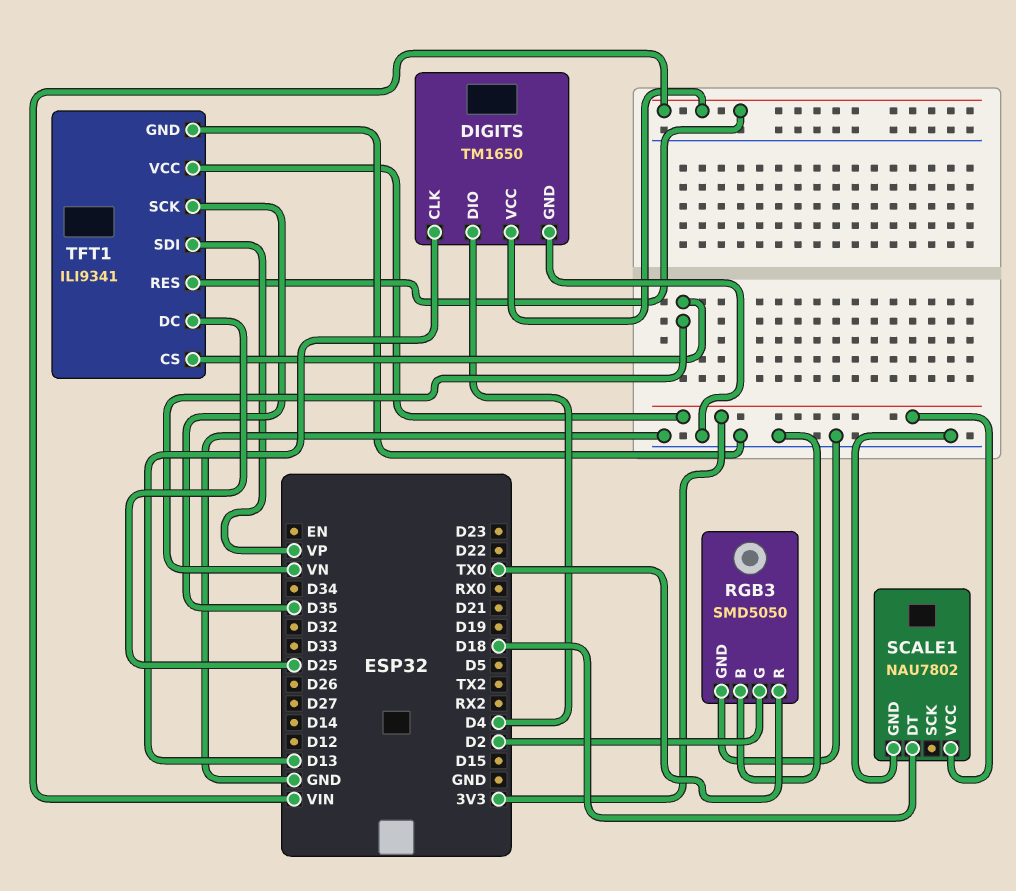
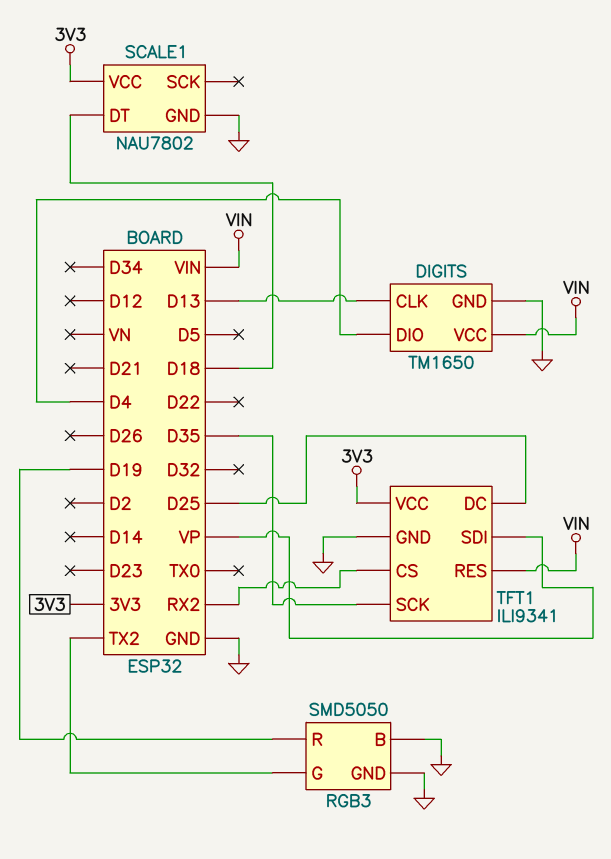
RGB3 pin G: D2 -> TX2
RGB3 pin R: TX0 -> D19
TFT1 pin CS: VN -> RX2

